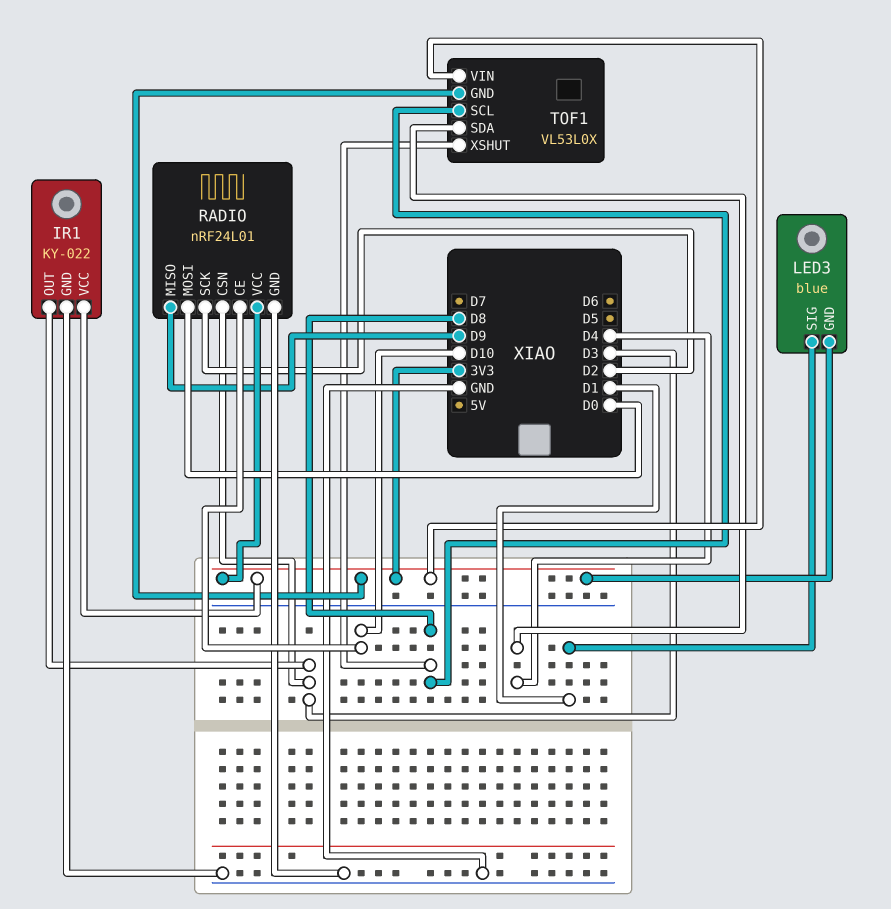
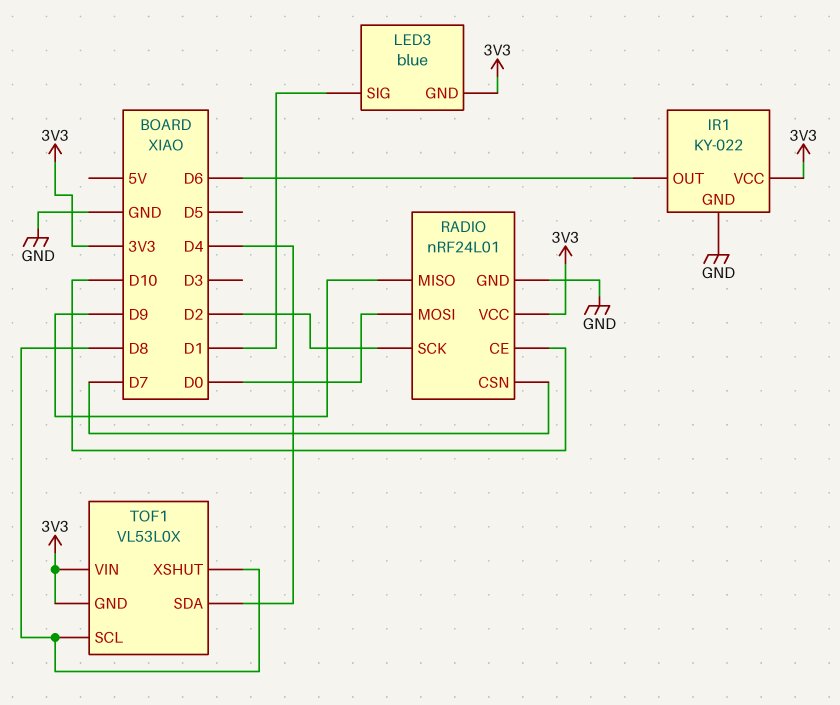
IR1 pin OUT: D3 -> D6
RADIO pin CSN: D3 -> D7

